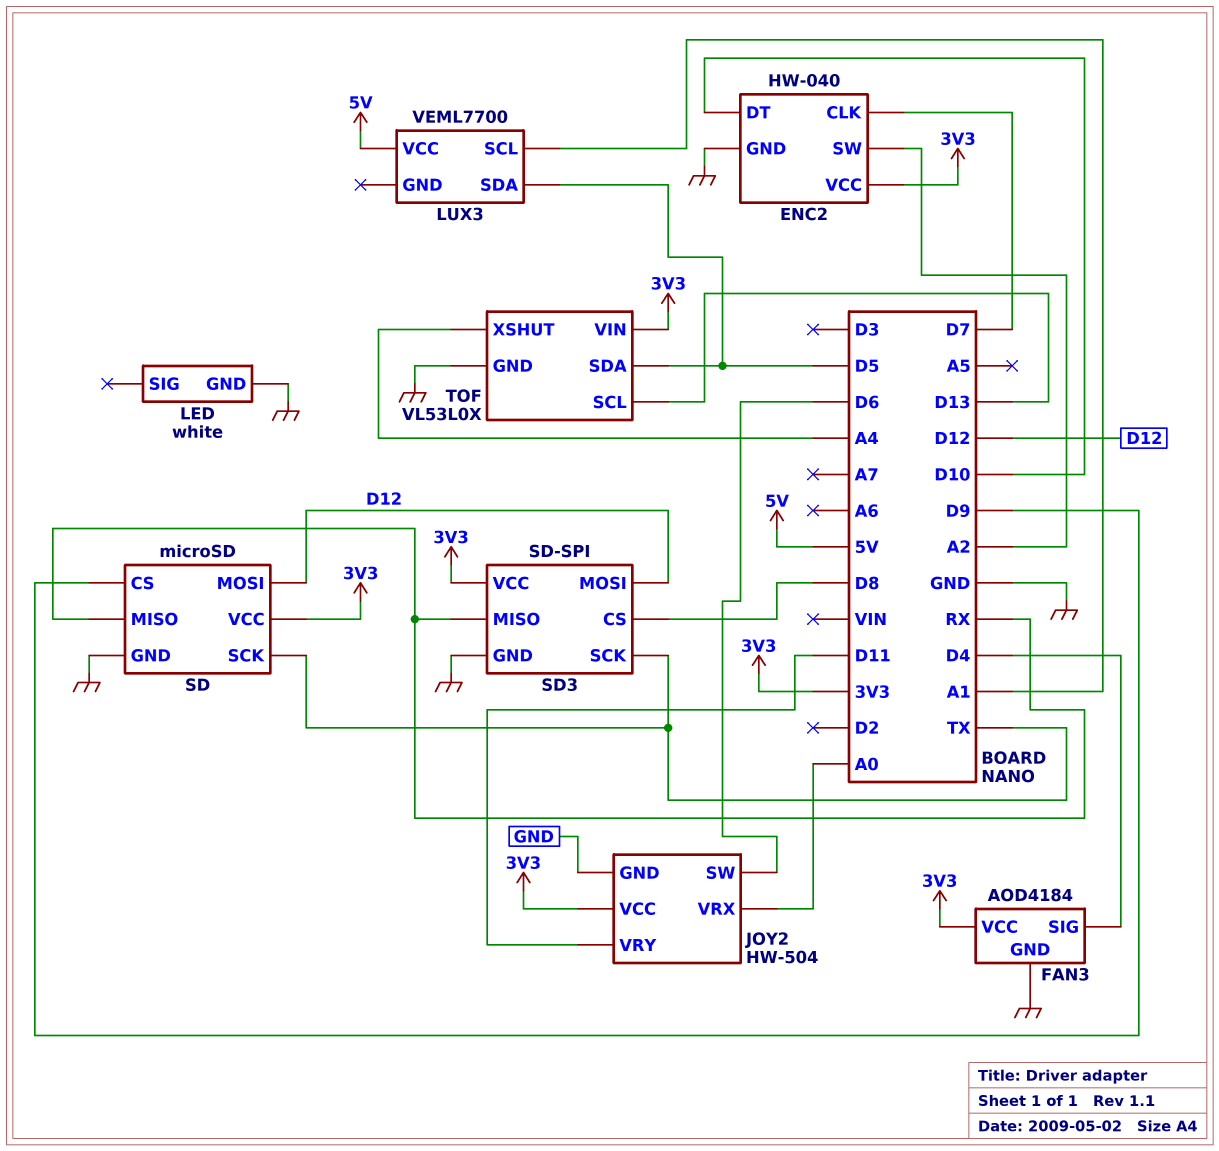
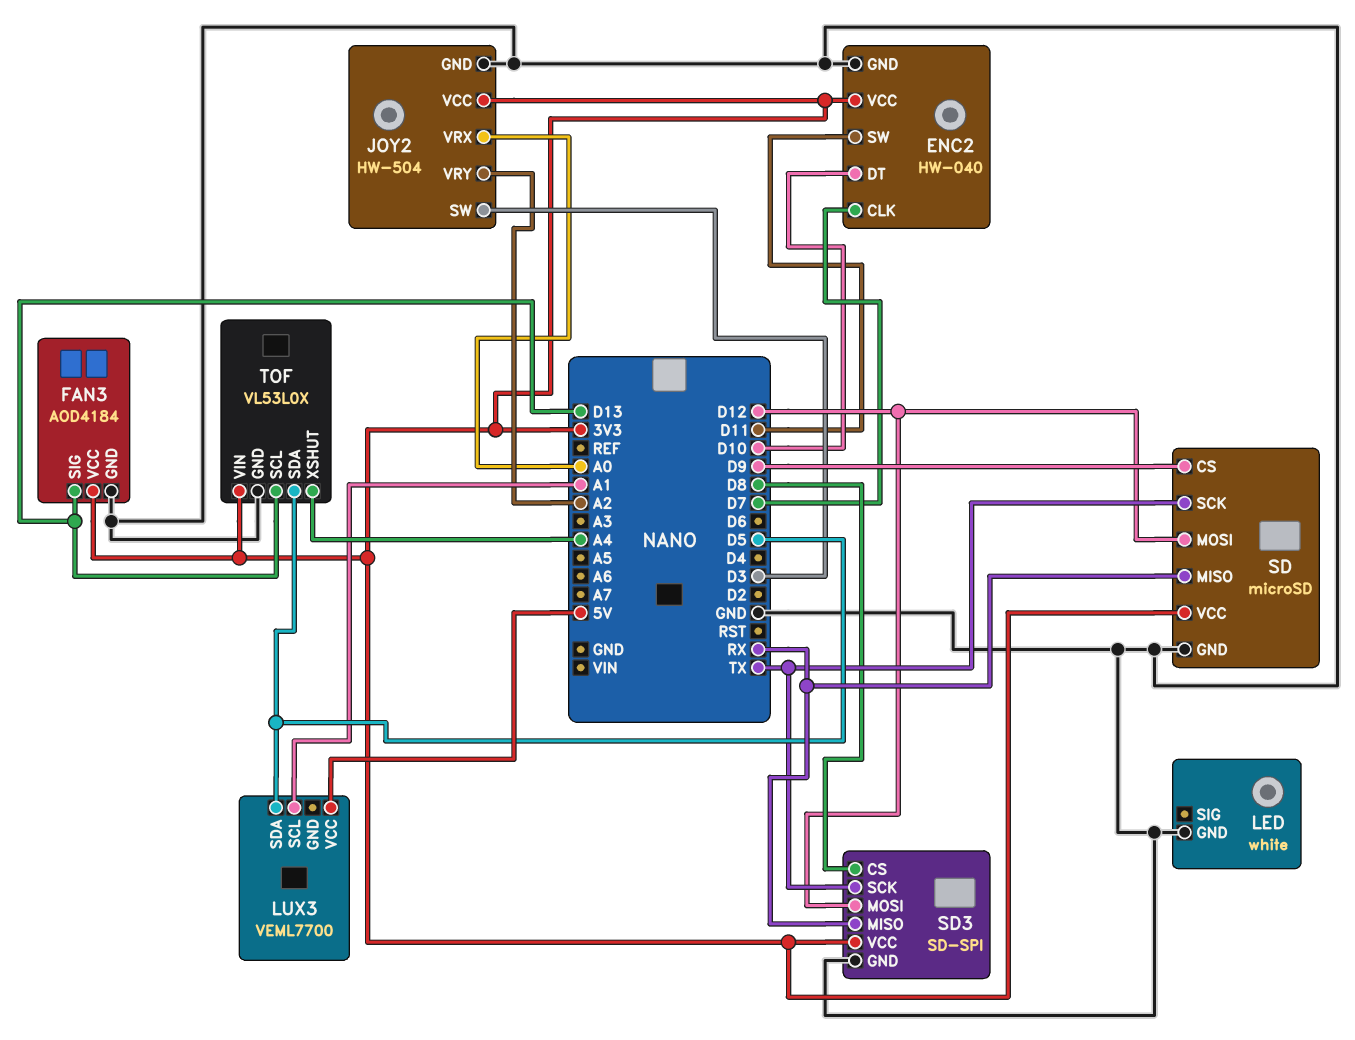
ENC2 pin SW: A2 -> D11
FAN3 pin SIG: D4 -> D13
JOY2 pin SW: D6 -> D3
JOY2 pin VRY: D11 -> A2

